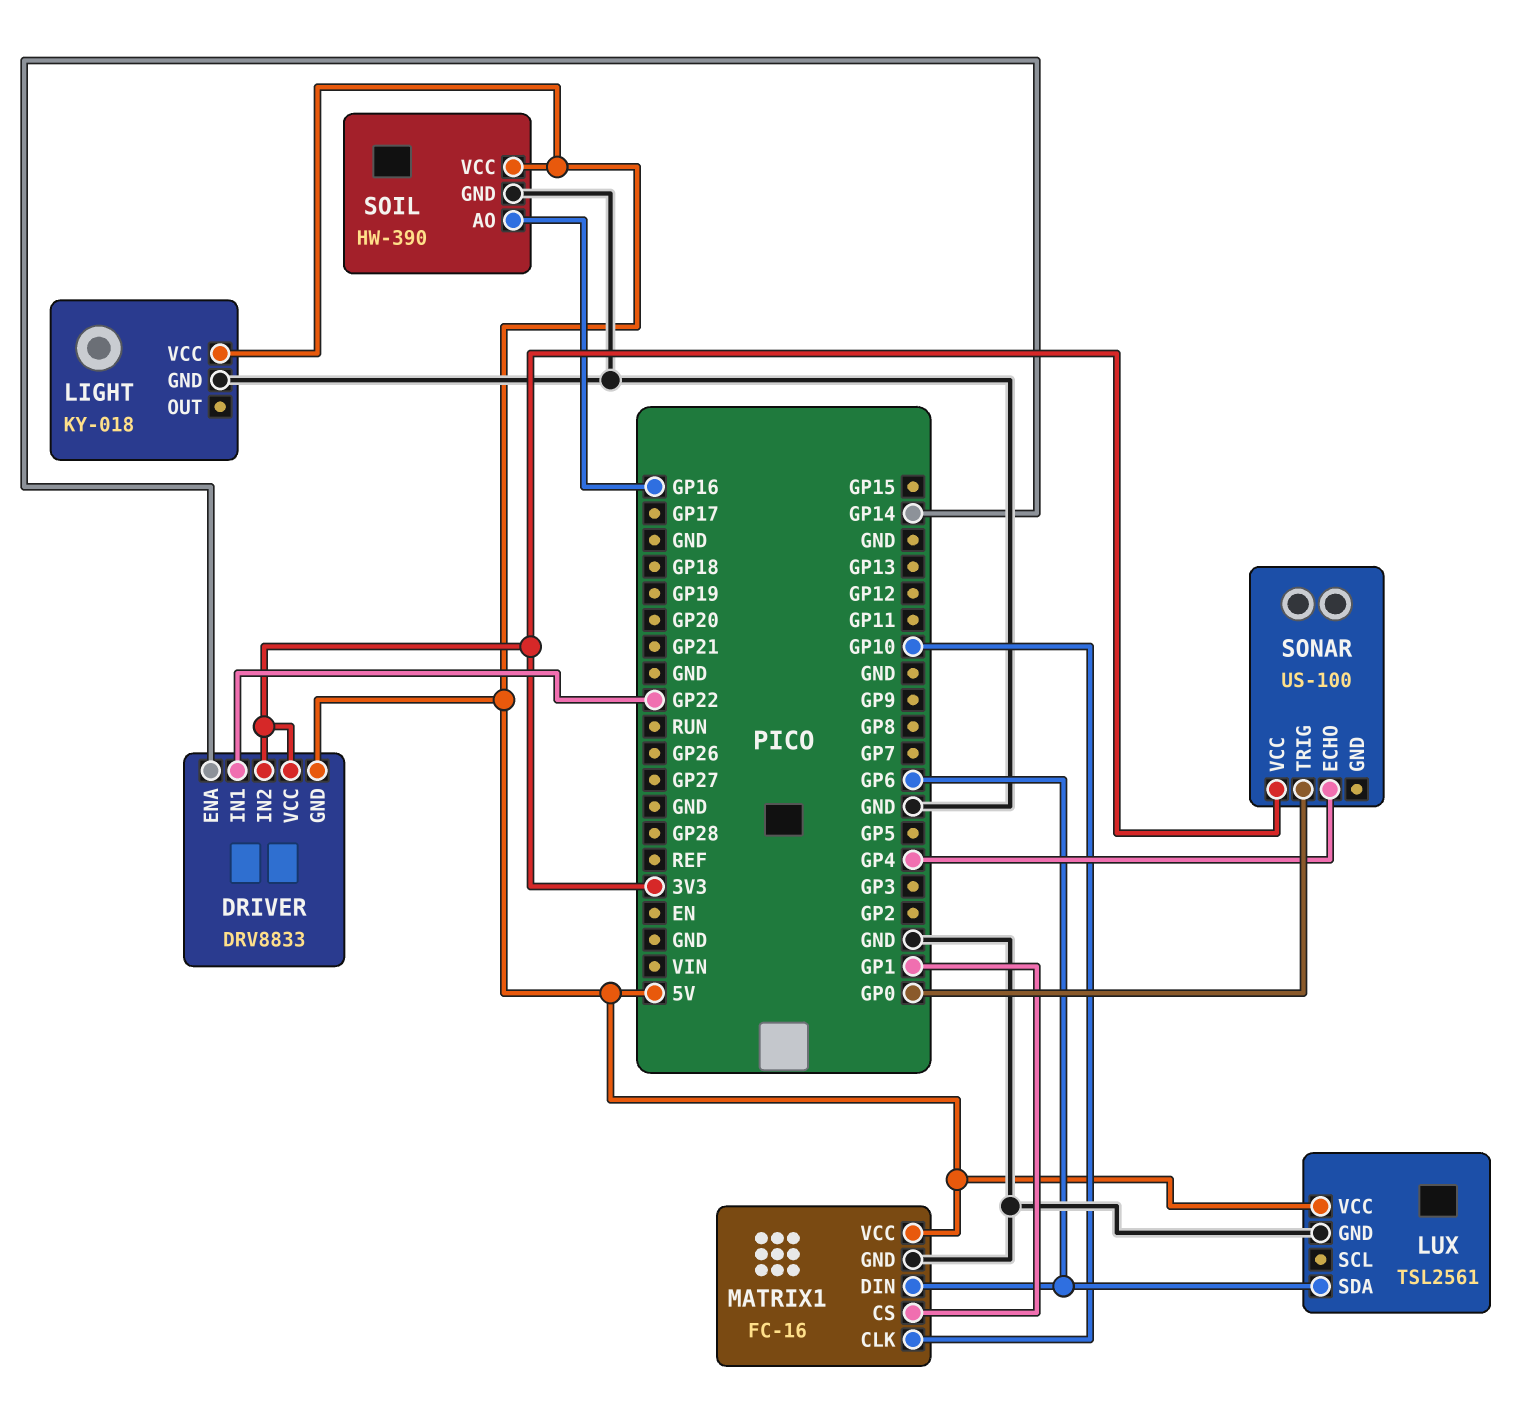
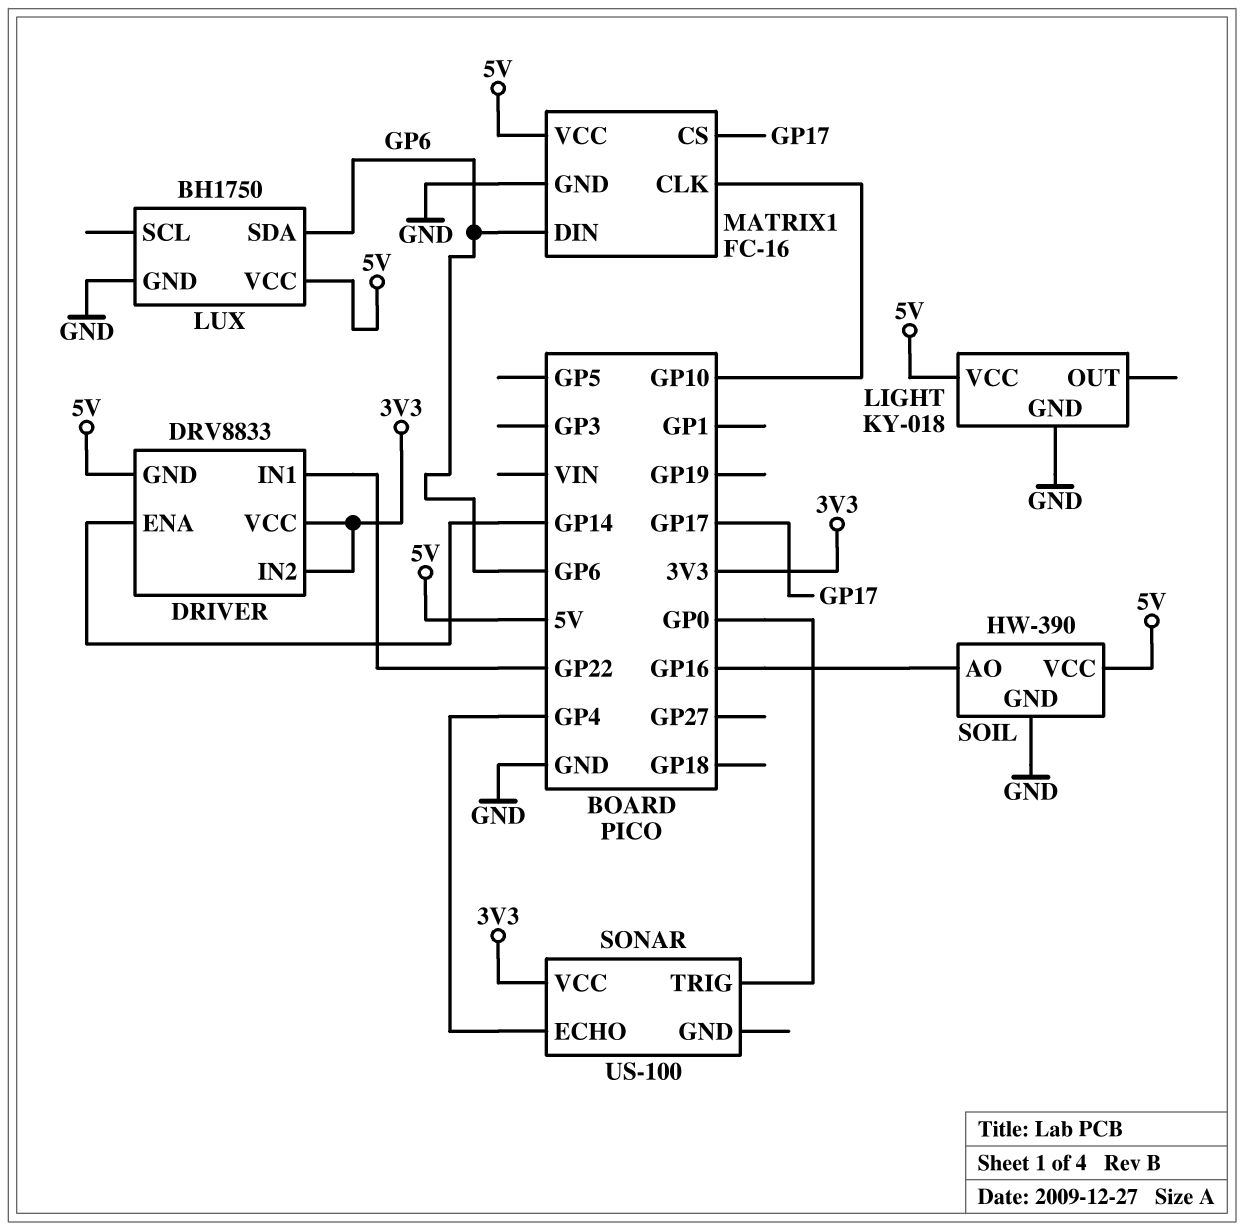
LUX: TSL2561 -> BH1750
MATRIX1 pin CS: GP1 -> GP17

